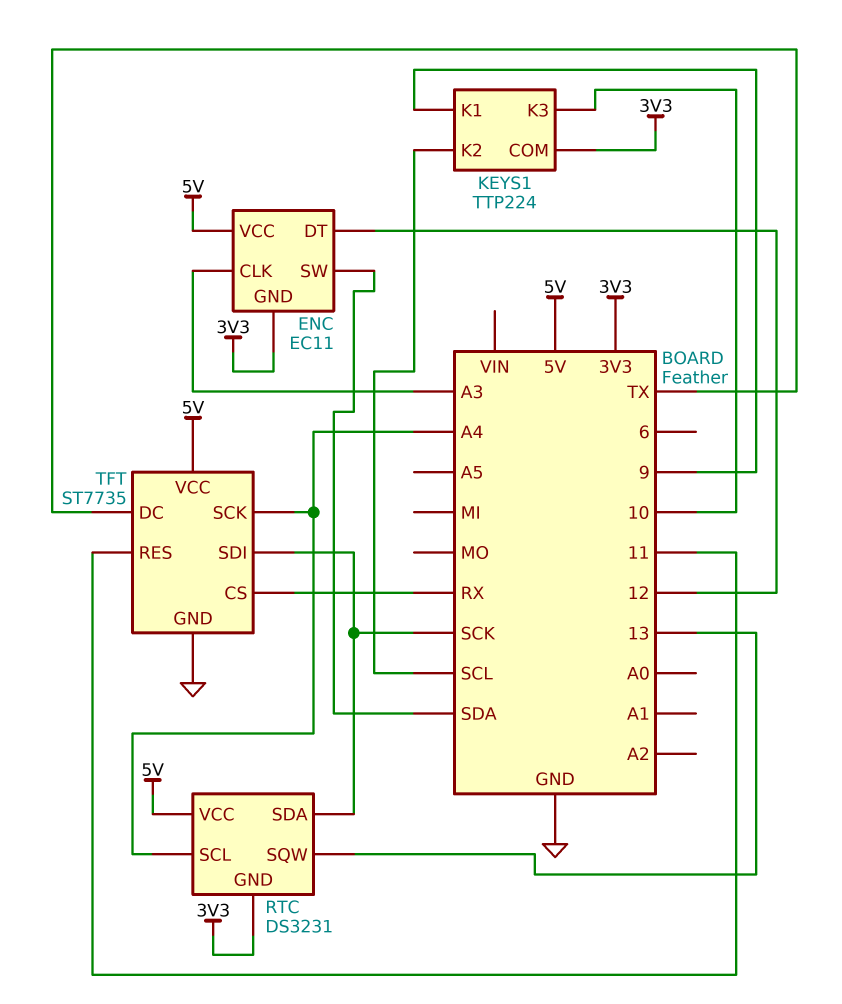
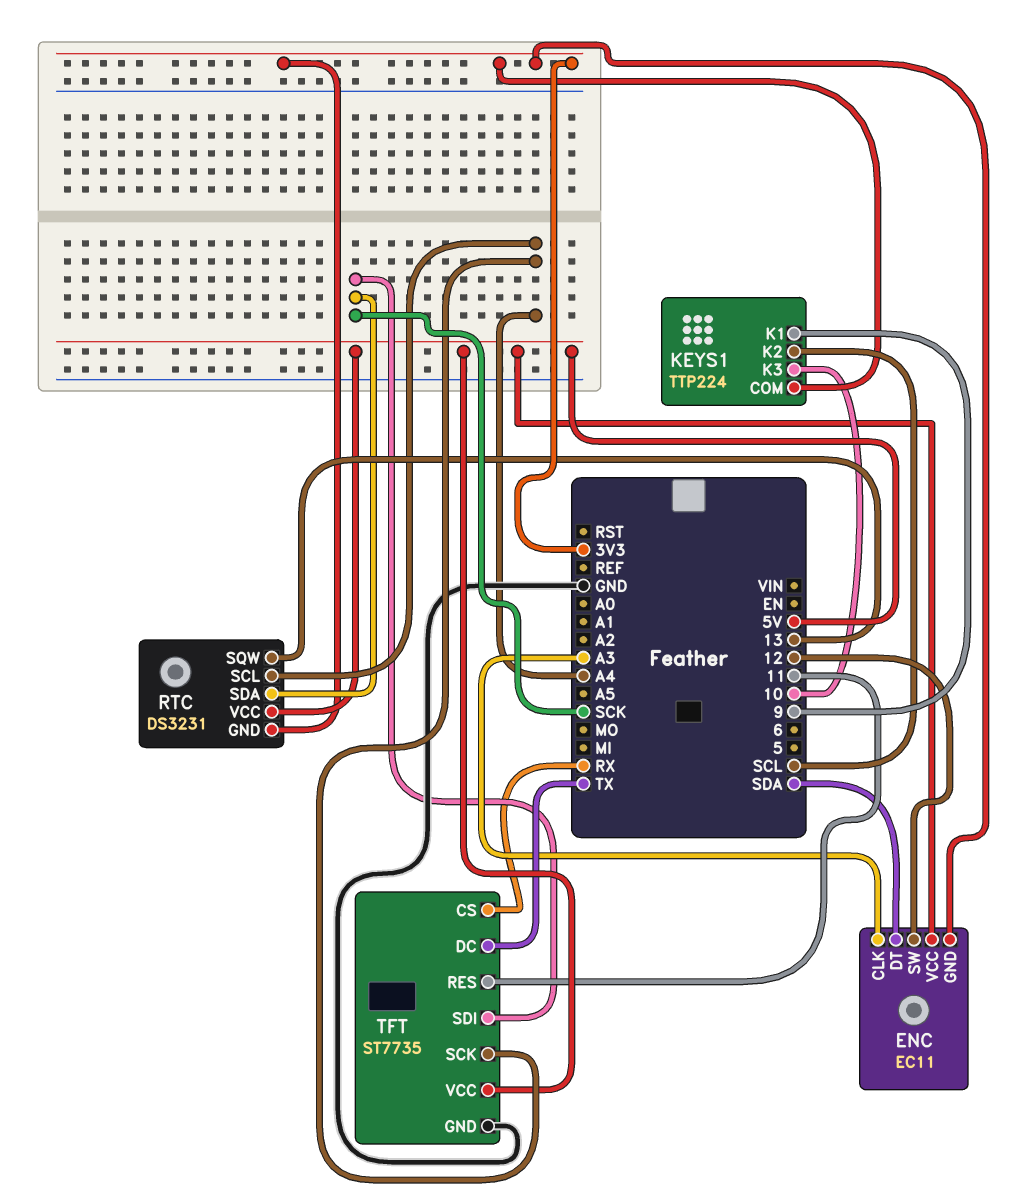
ENC pin DT: 12 -> SDA
ENC pin SW: SDA -> 12

